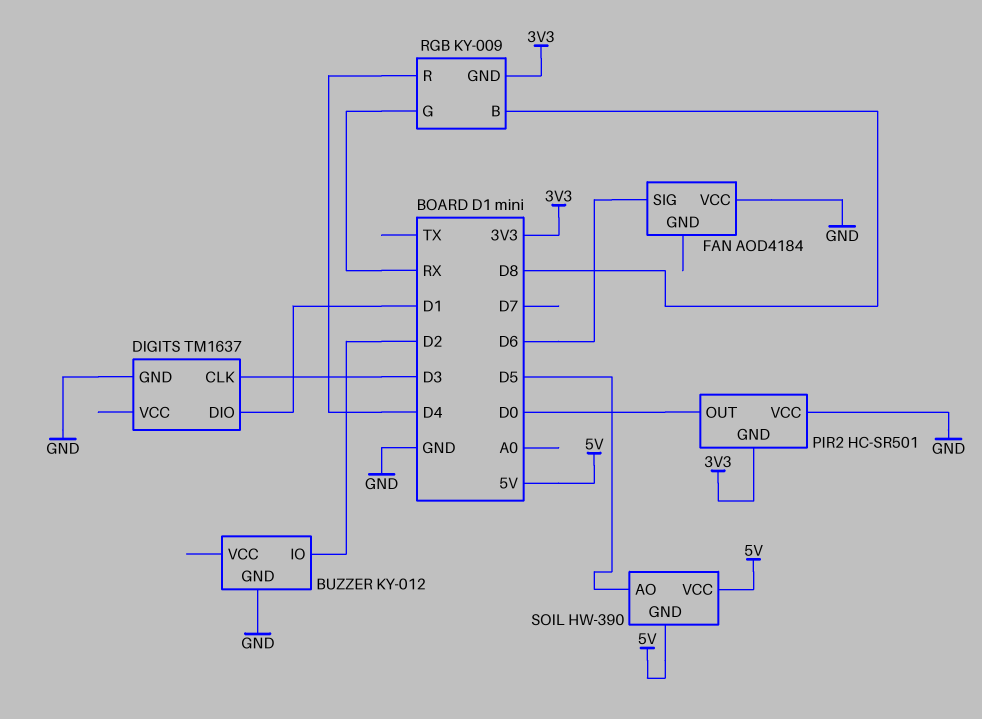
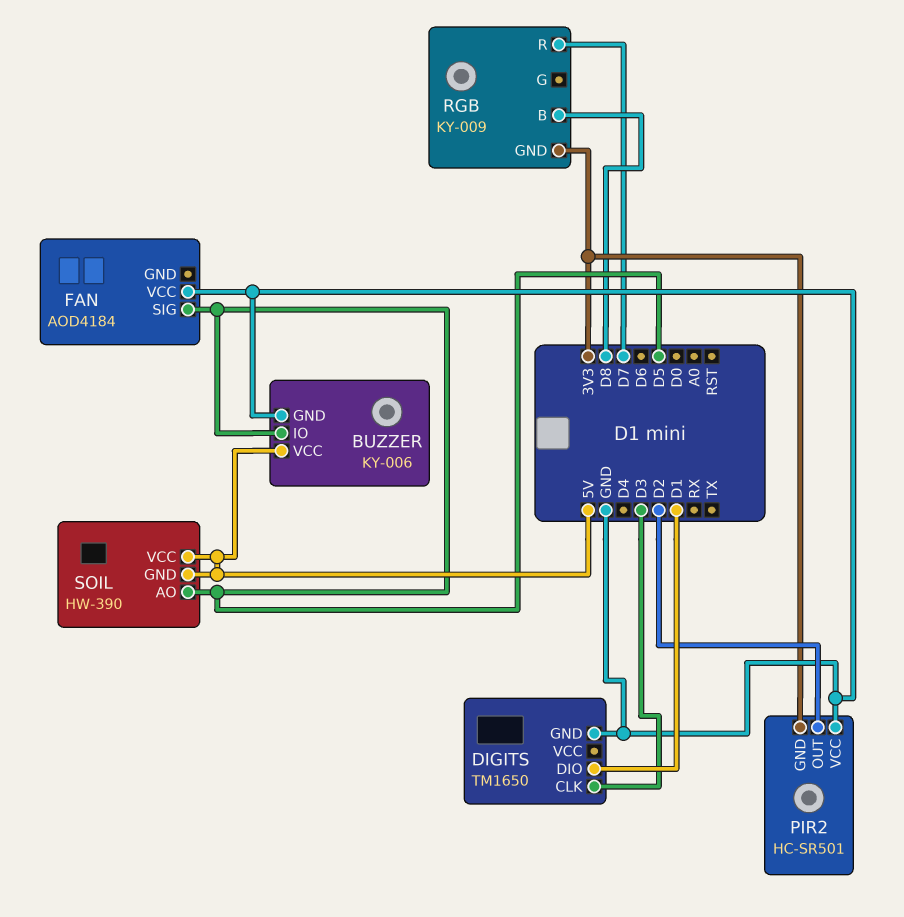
BUZZER: KY-012 -> KY-006
BUZZER pin IO: D2 -> D5
BUZZER pin VCC: none -> 5V
DIGITS: TM1637 -> TM1650
FAN pin SIG: D6 -> D5
PIR2 pin OUT: D0 -> D2
RGB pin G: RX -> none
RGB pin R: D4 -> D7

